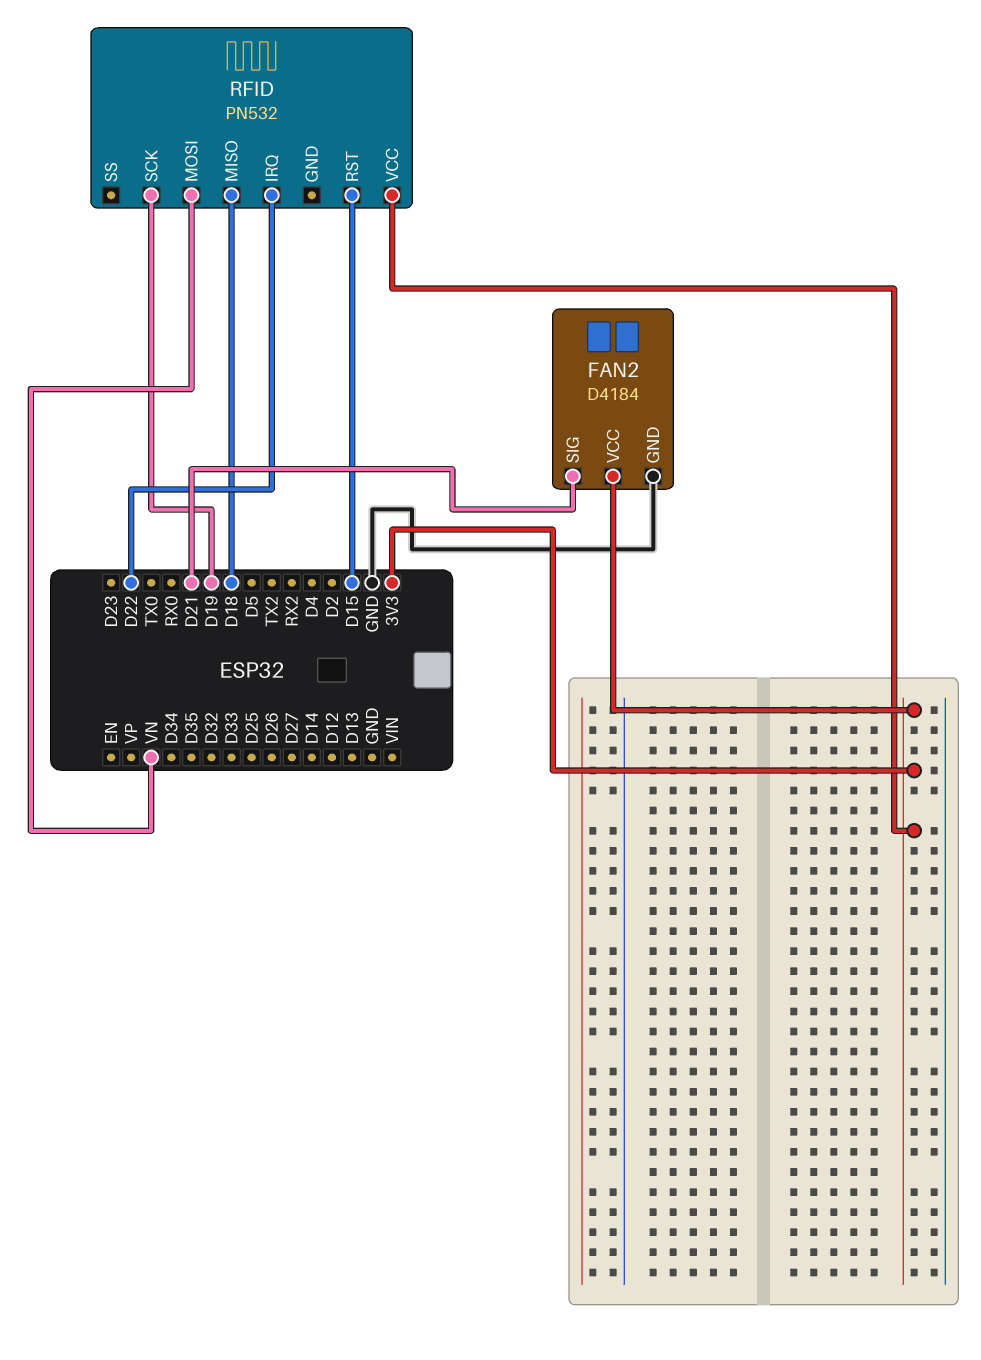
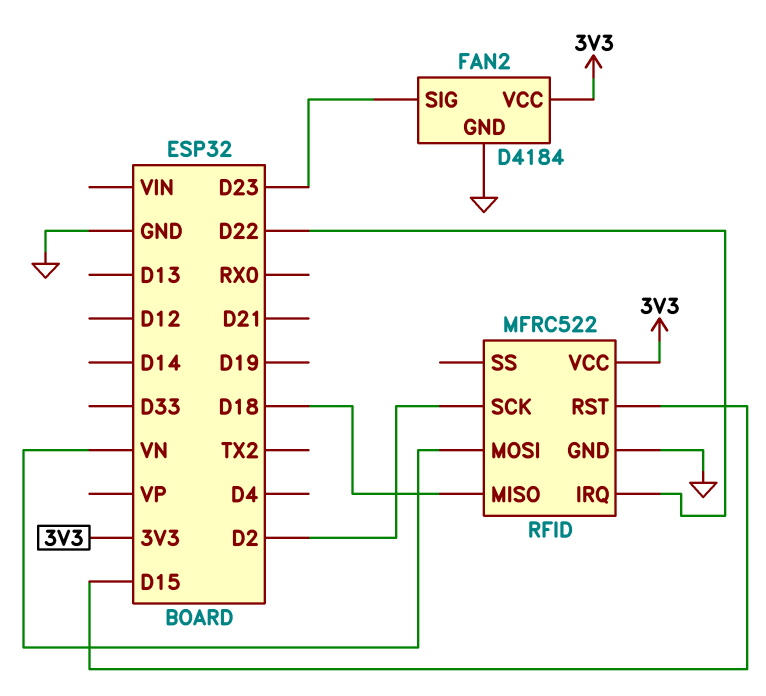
FAN2 pin SIG: D21 -> D23
RFID: PN532 -> MFRC522
RFID pin GND: none -> GND
RFID pin SCK: D19 -> D2

